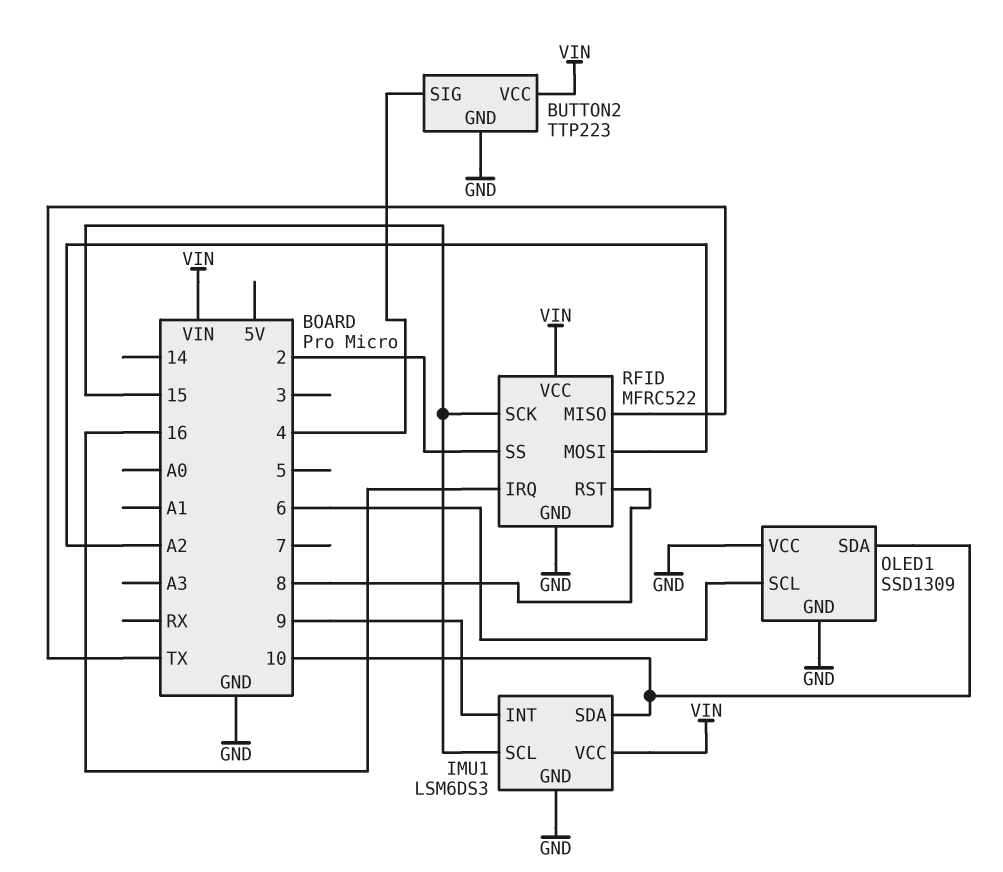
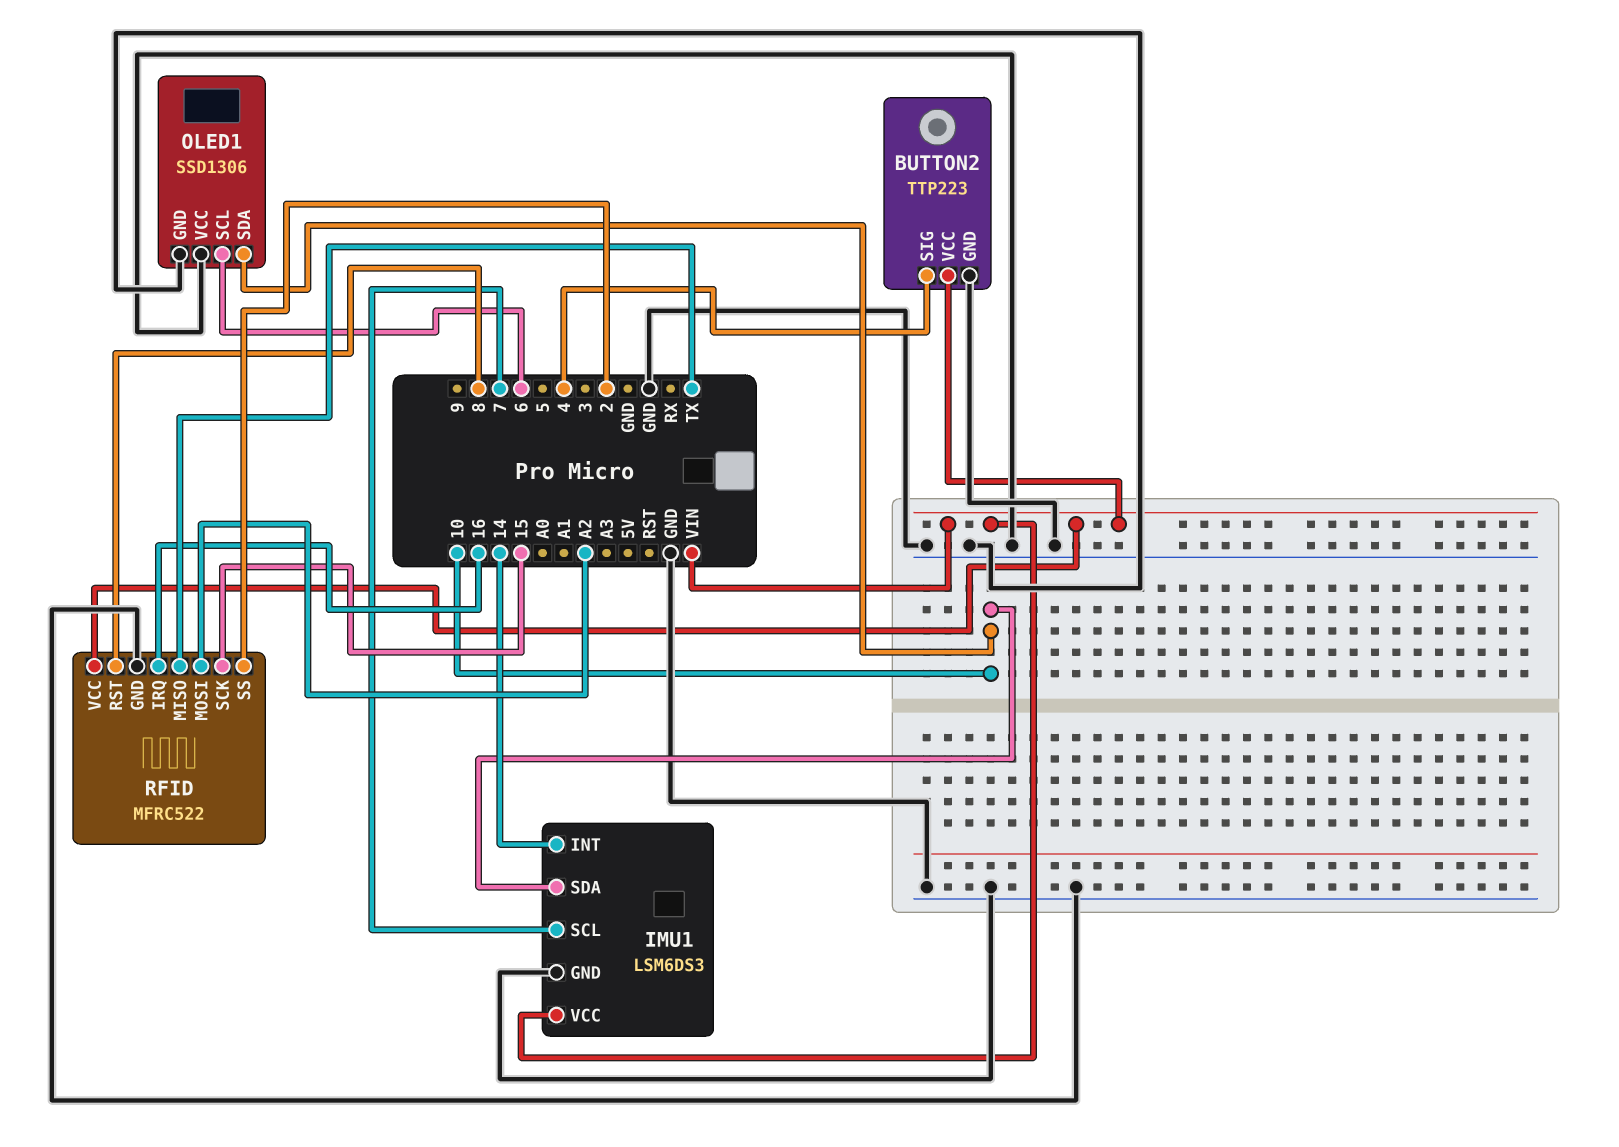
IMU1 pin INT: 9 -> 14
IMU1 pin SCL: 15 -> 7
OLED1: SSD1309 -> SSD1306

